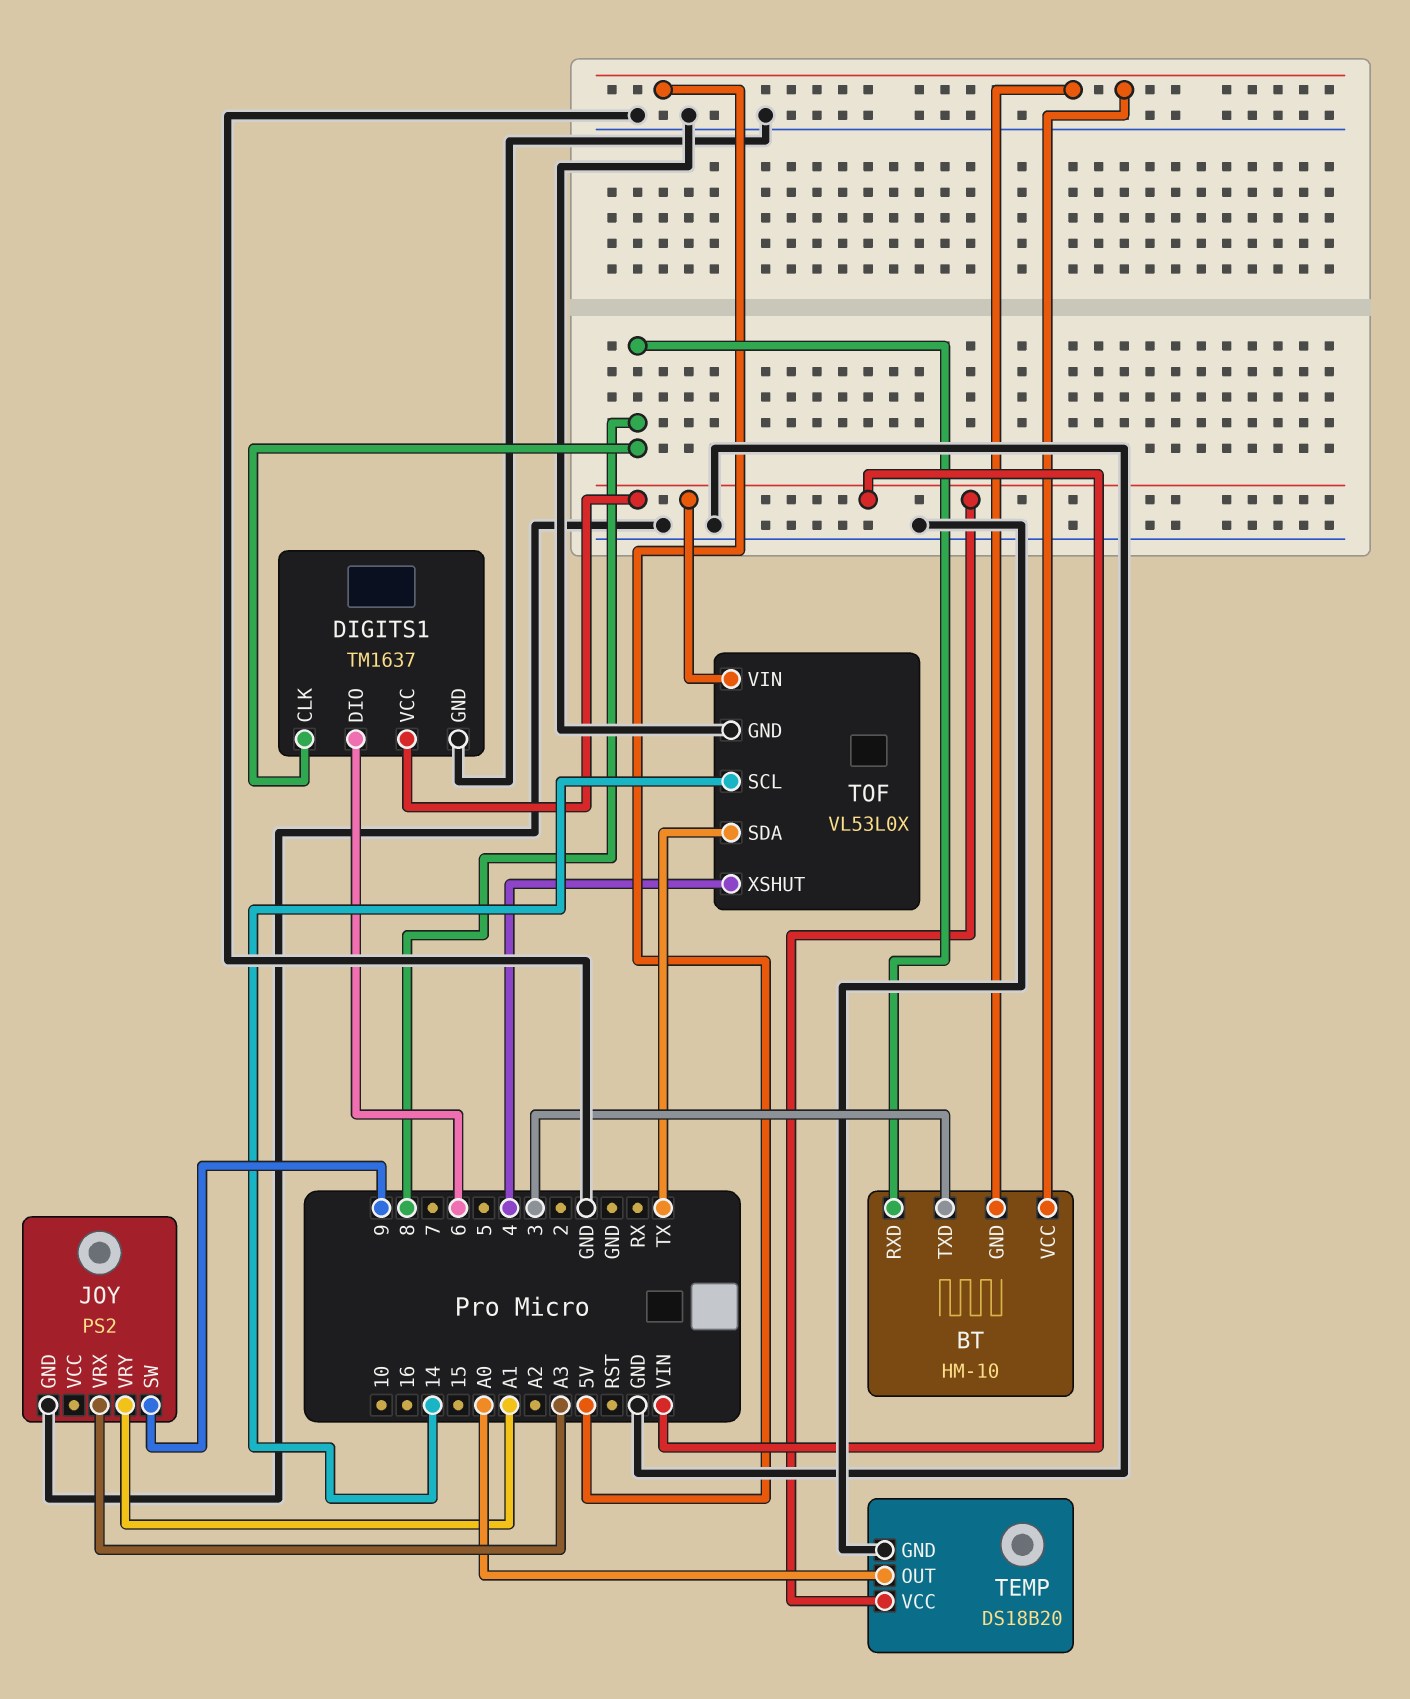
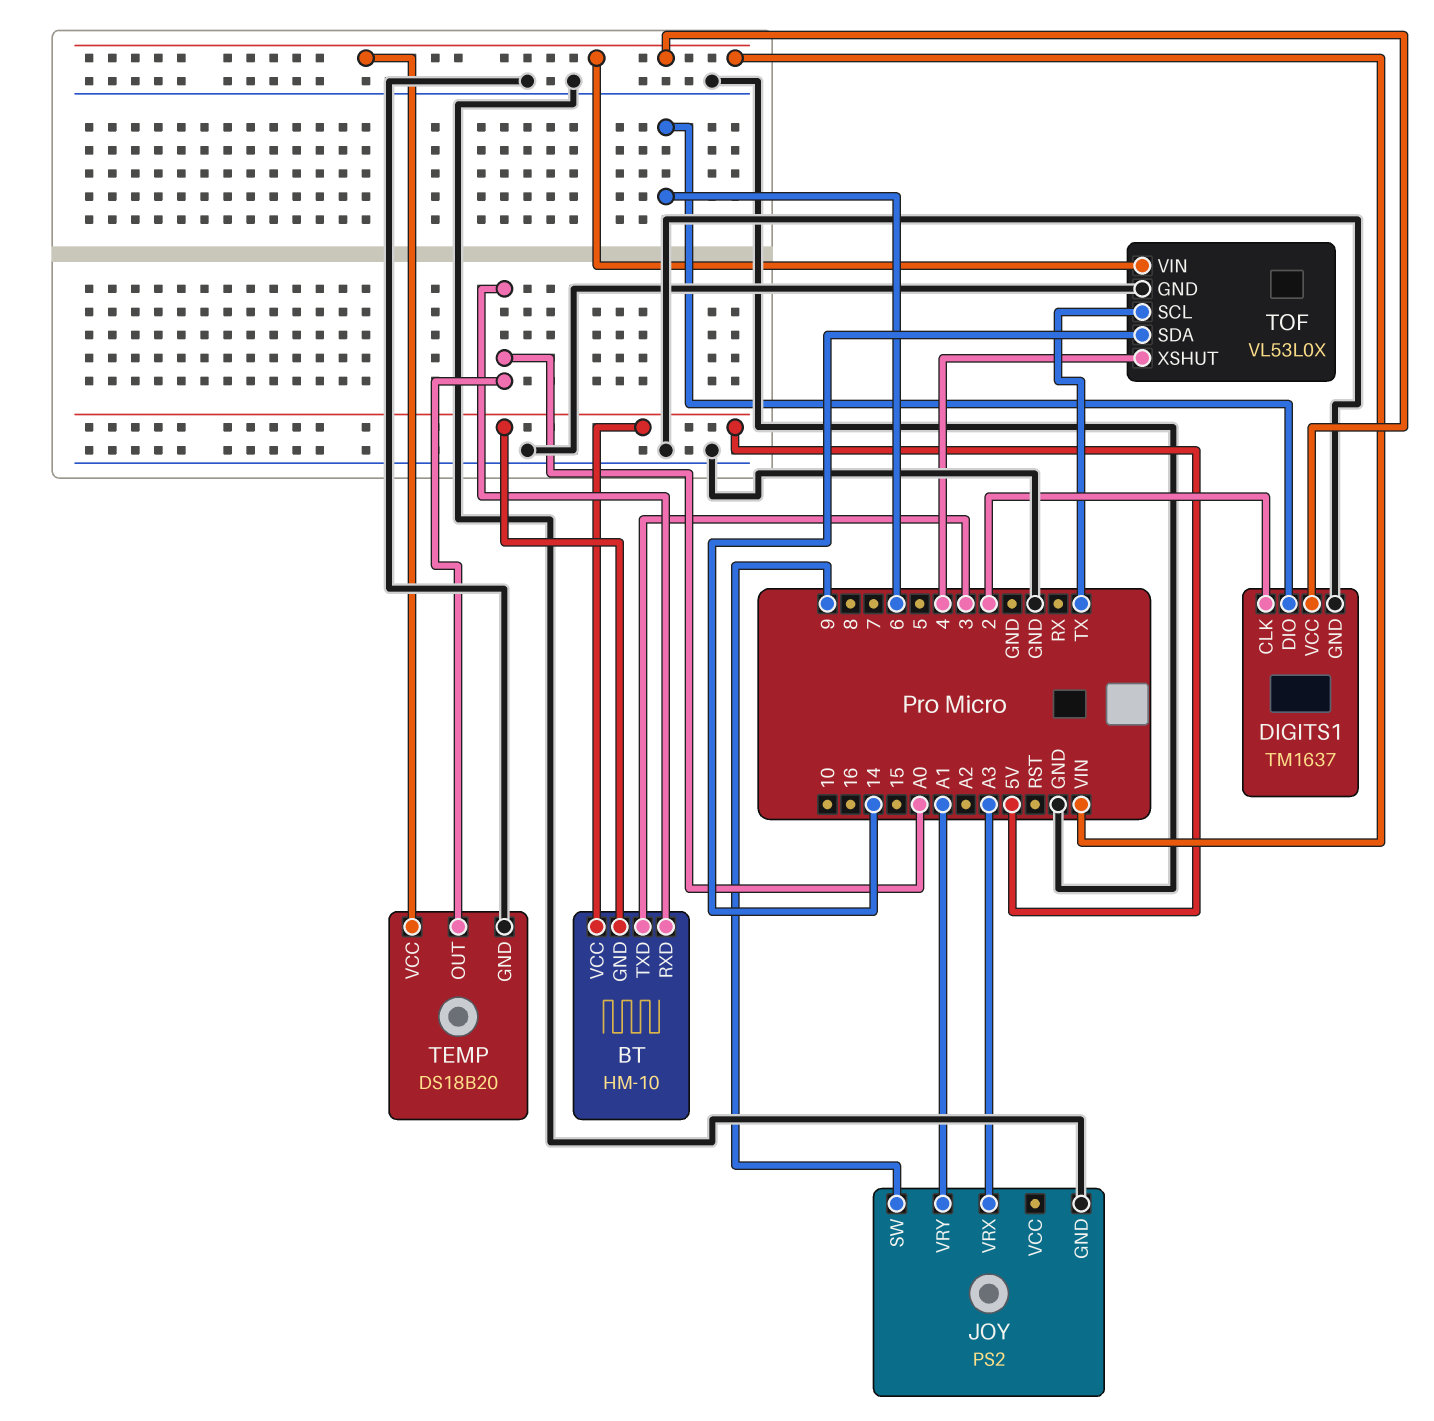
BT pin RXD: 8 -> A0
DIGITS1 pin CLK: 8 -> 2
TOF pin SCL: 14 -> TX
TOF pin SDA: TX -> 14

